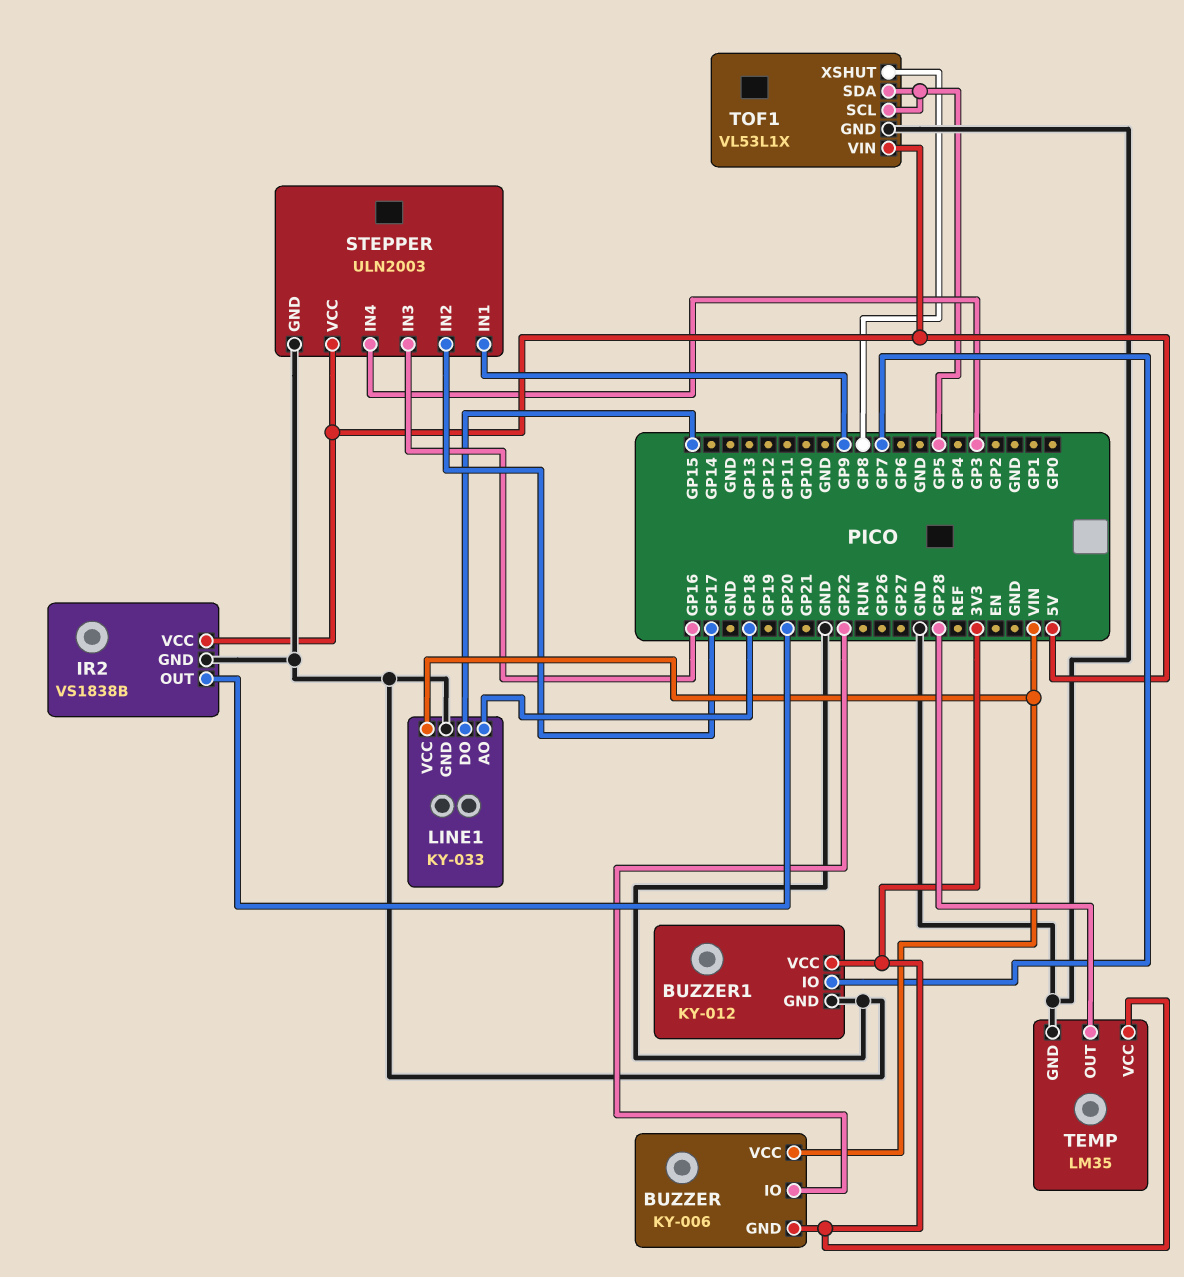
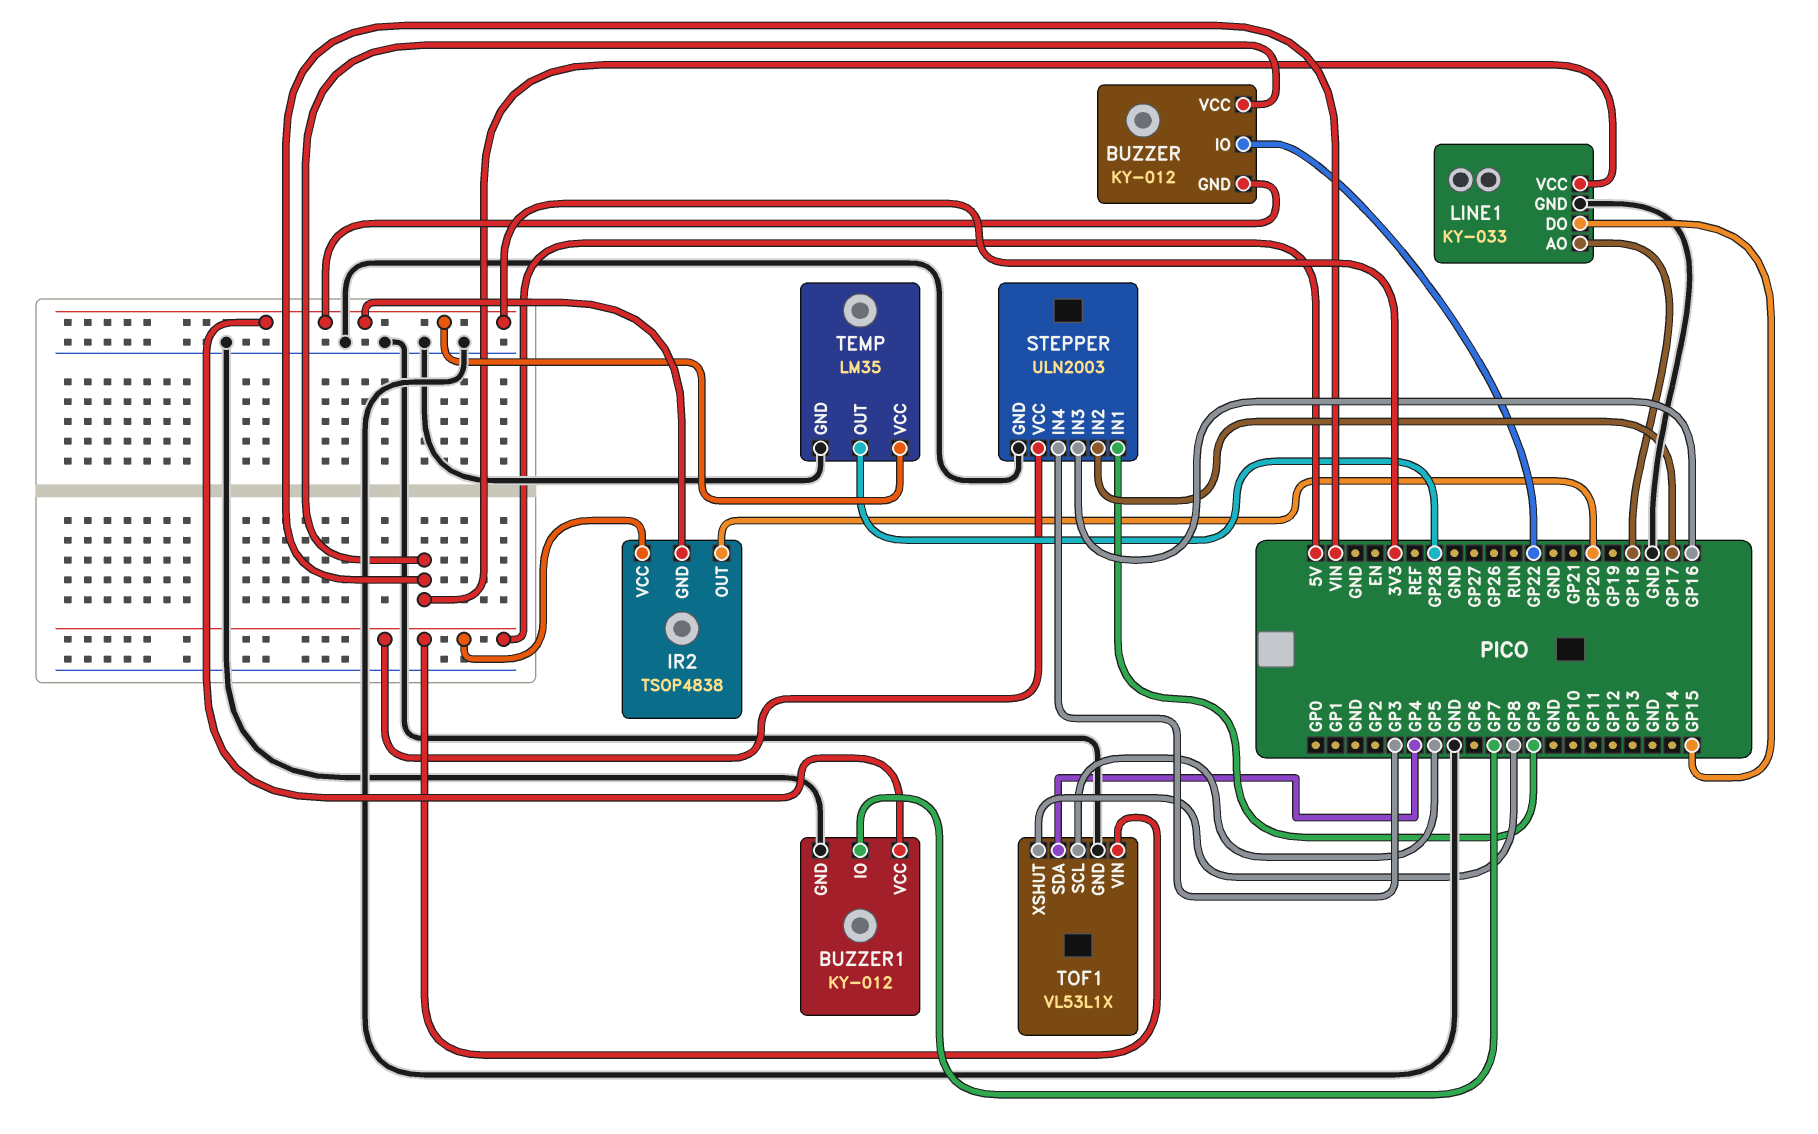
BUZZER: KY-006 -> KY-012
IR2: VS1838B -> TSOP4838
IR2 pin GND: GND -> 3V3
TOF1 pin SDA: GP5 -> GP4

